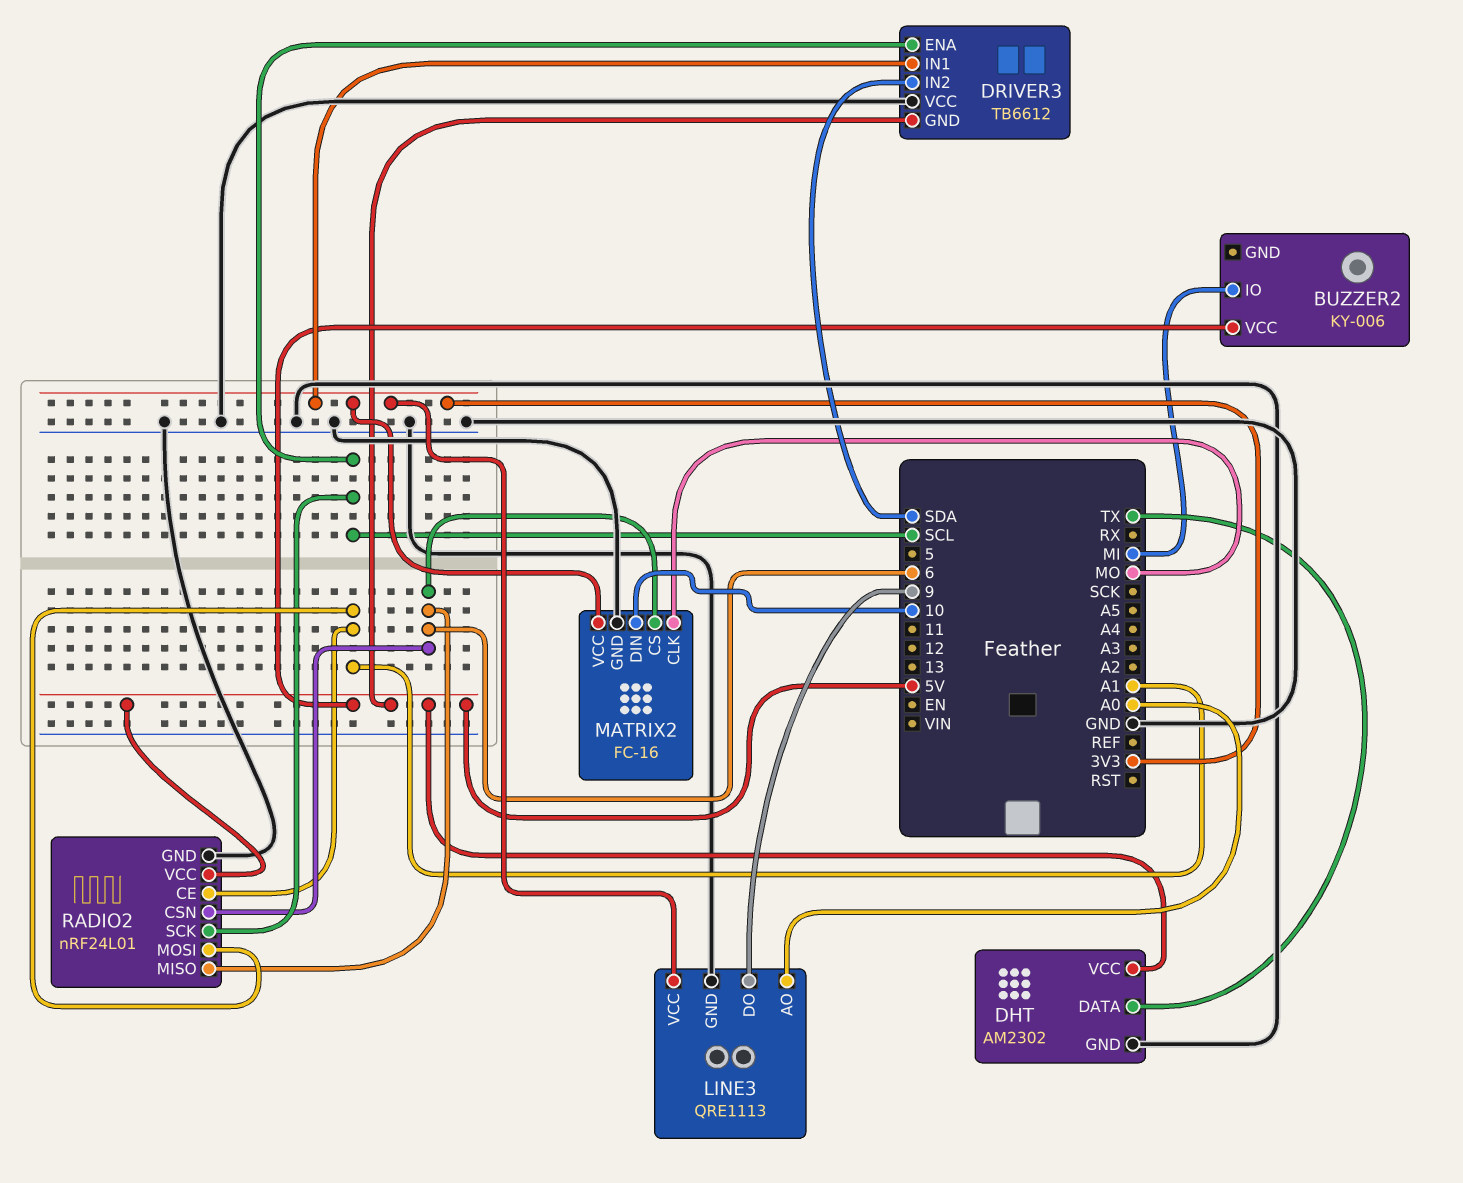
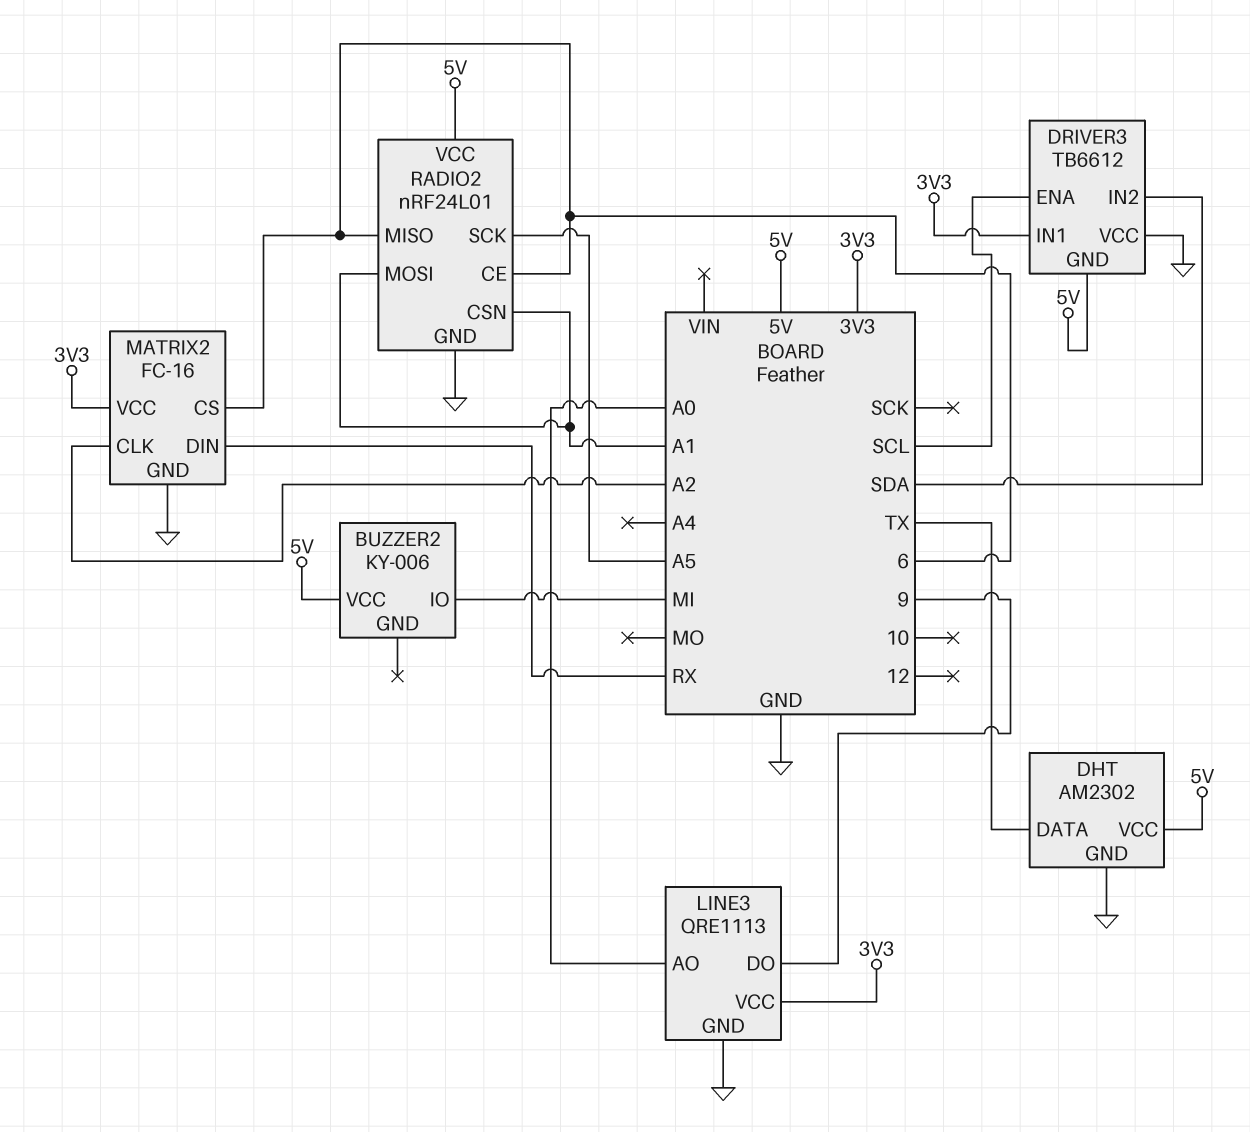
MATRIX2 pin CLK: MO -> A2
MATRIX2 pin DIN: 10 -> RX
RADIO2 pin CE: A1 -> 6
RADIO2 pin CSN: 6 -> A1
RADIO2 pin SCK: SCL -> A5

